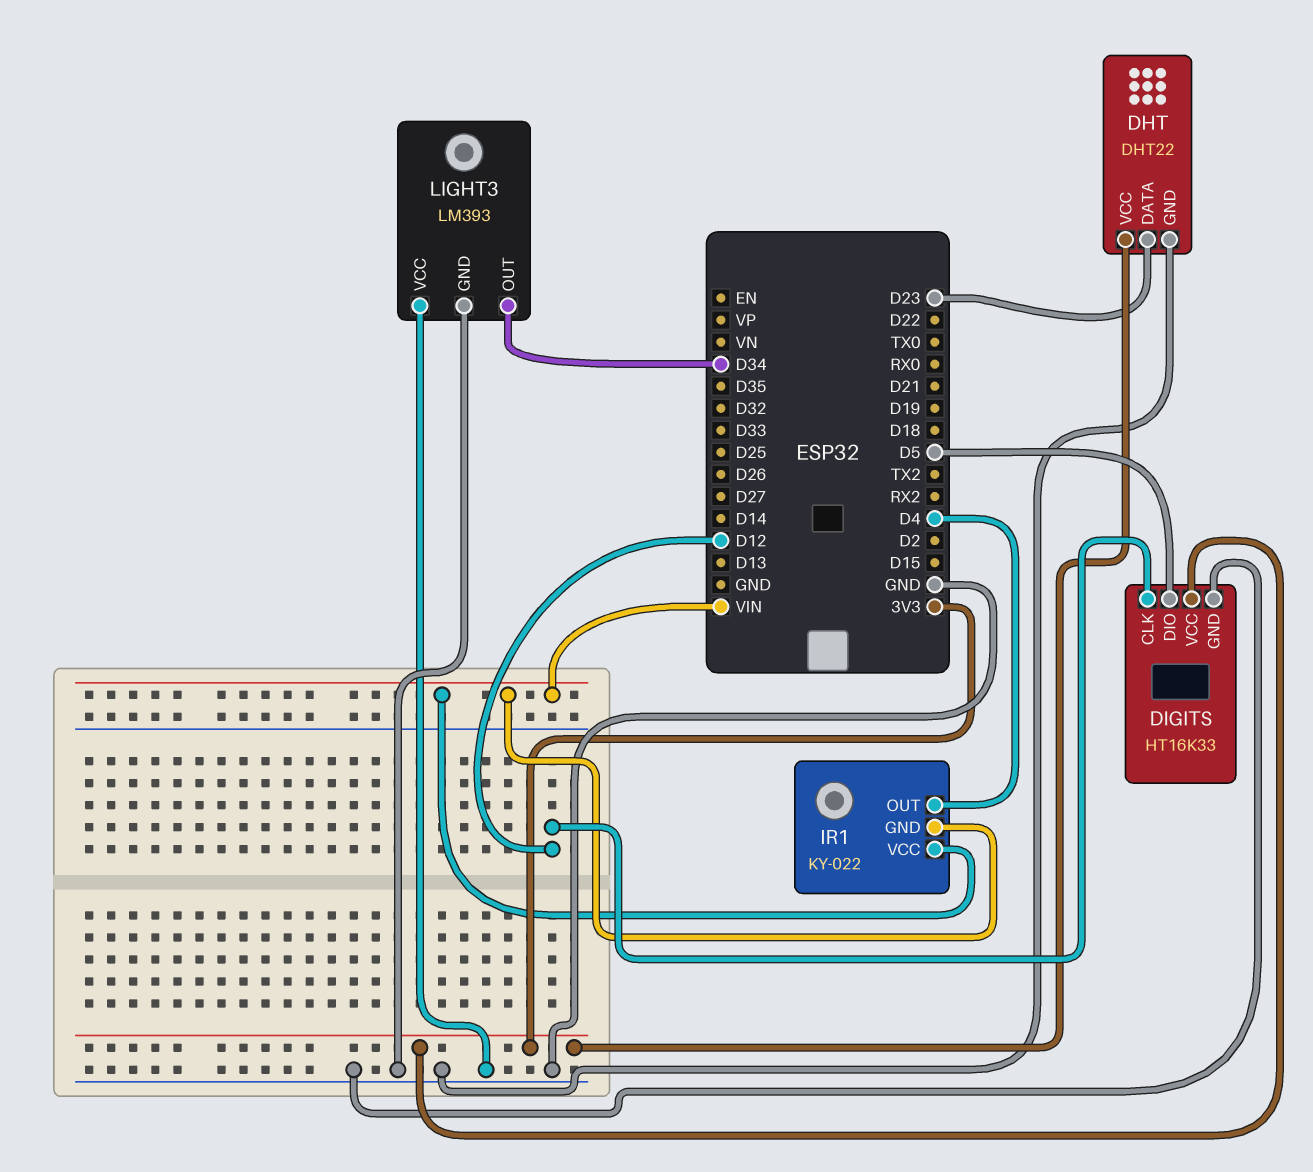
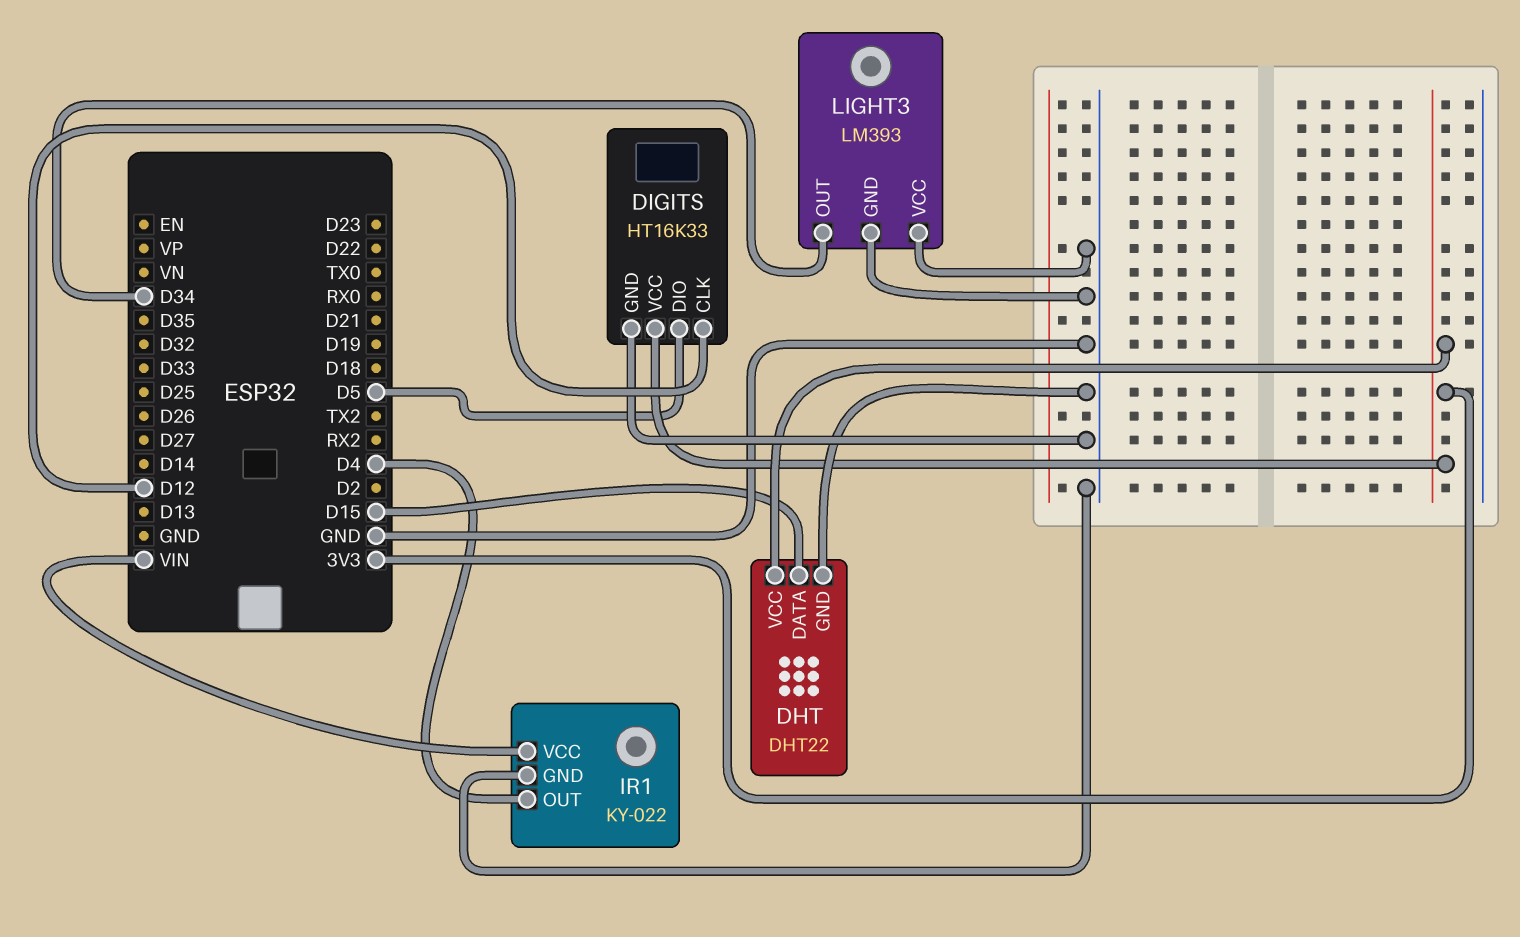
DHT pin DATA: D23 -> D15
IR1 pin GND: VIN -> GND

